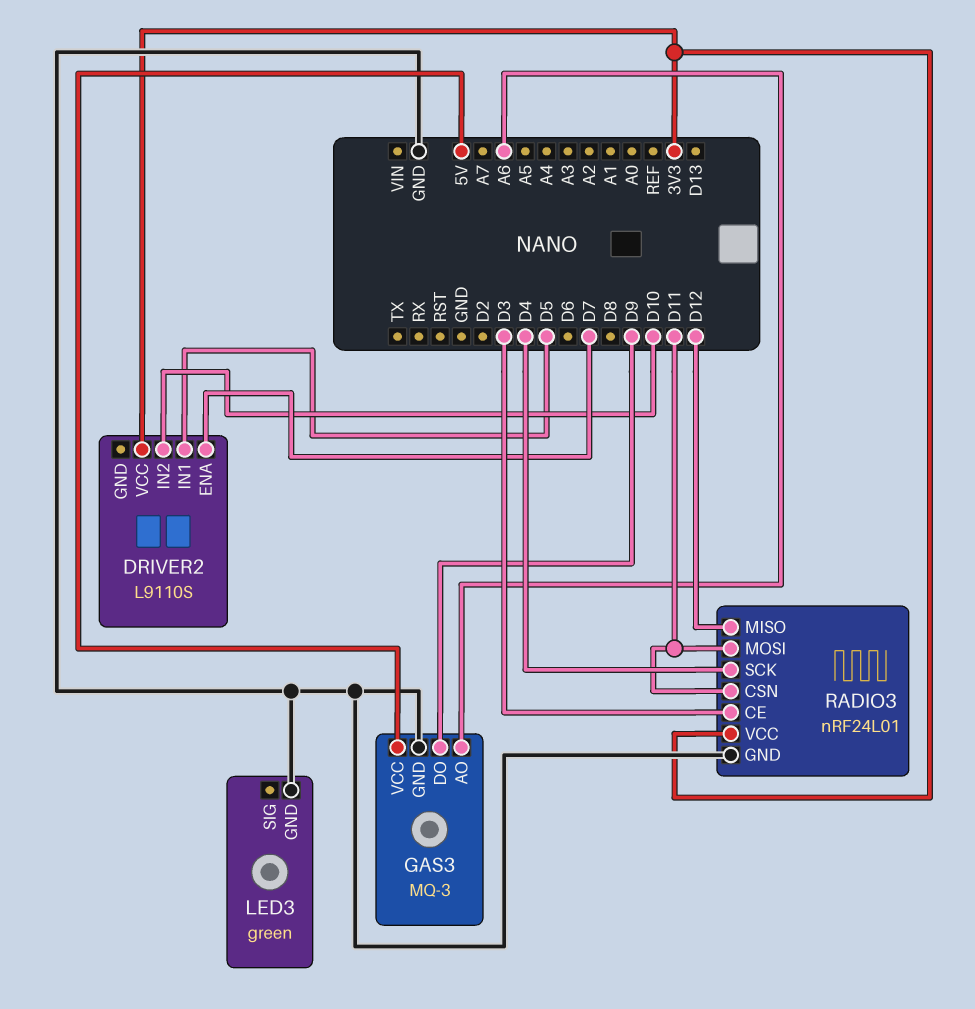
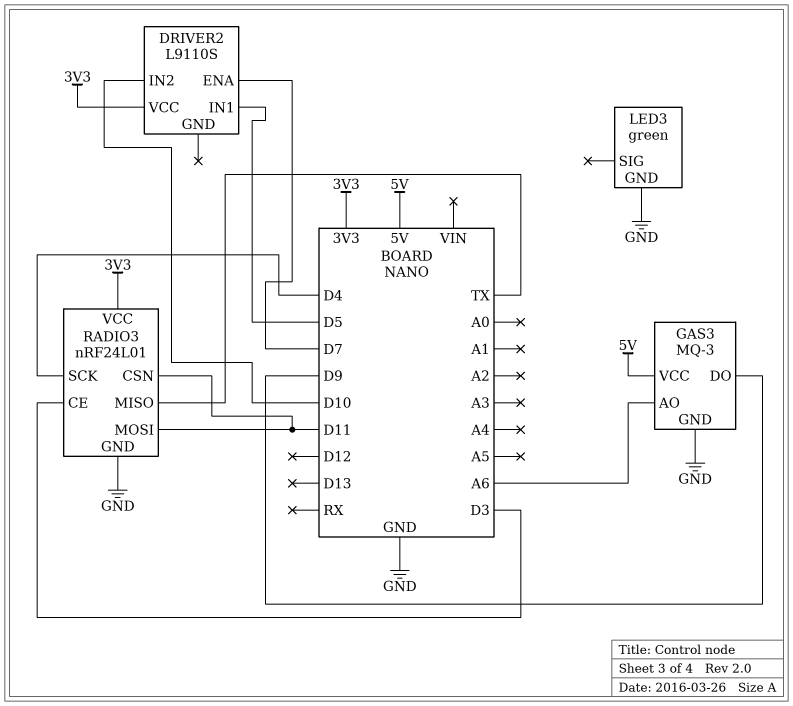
RADIO3 pin MISO: D12 -> TX

